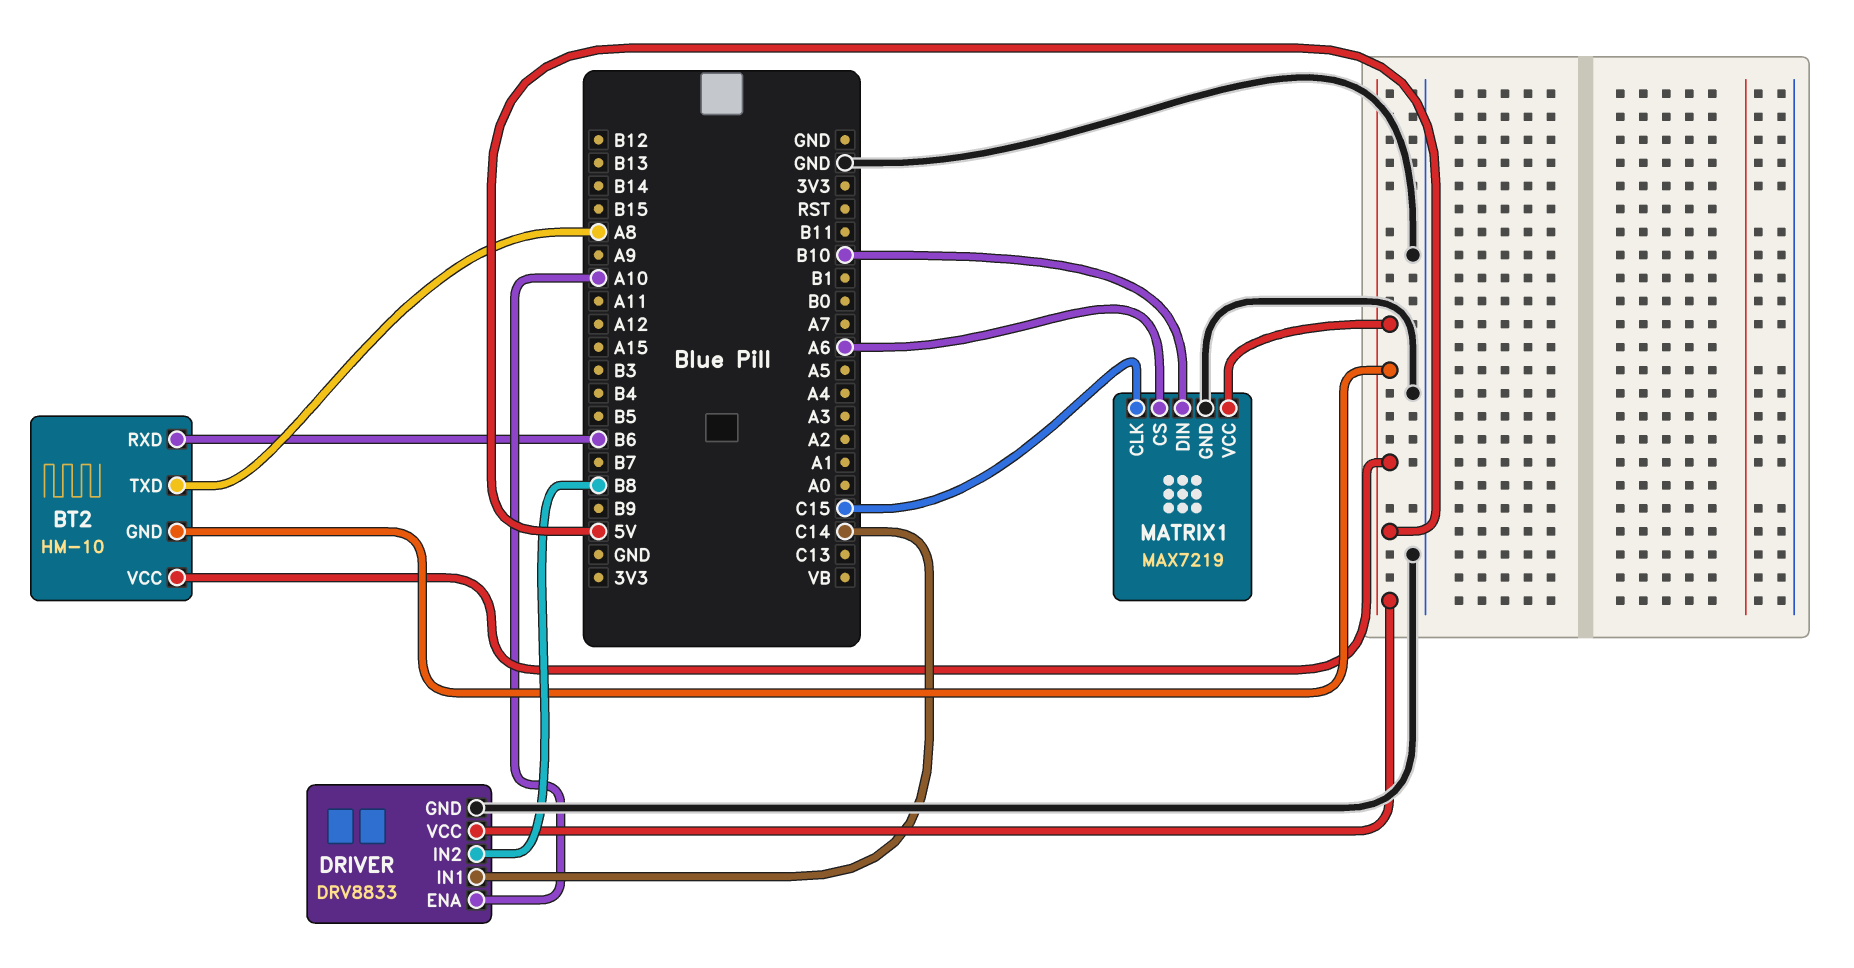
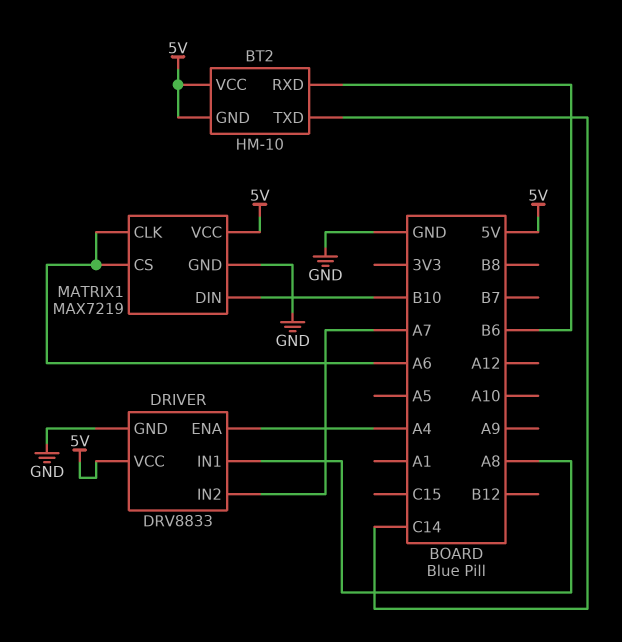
BT2 pin TXD: A8 -> C14
DRIVER pin ENA: A10 -> A4
DRIVER pin IN1: C14 -> A8
DRIVER pin IN2: B8 -> A7
MATRIX1 pin CLK: C15 -> A6

